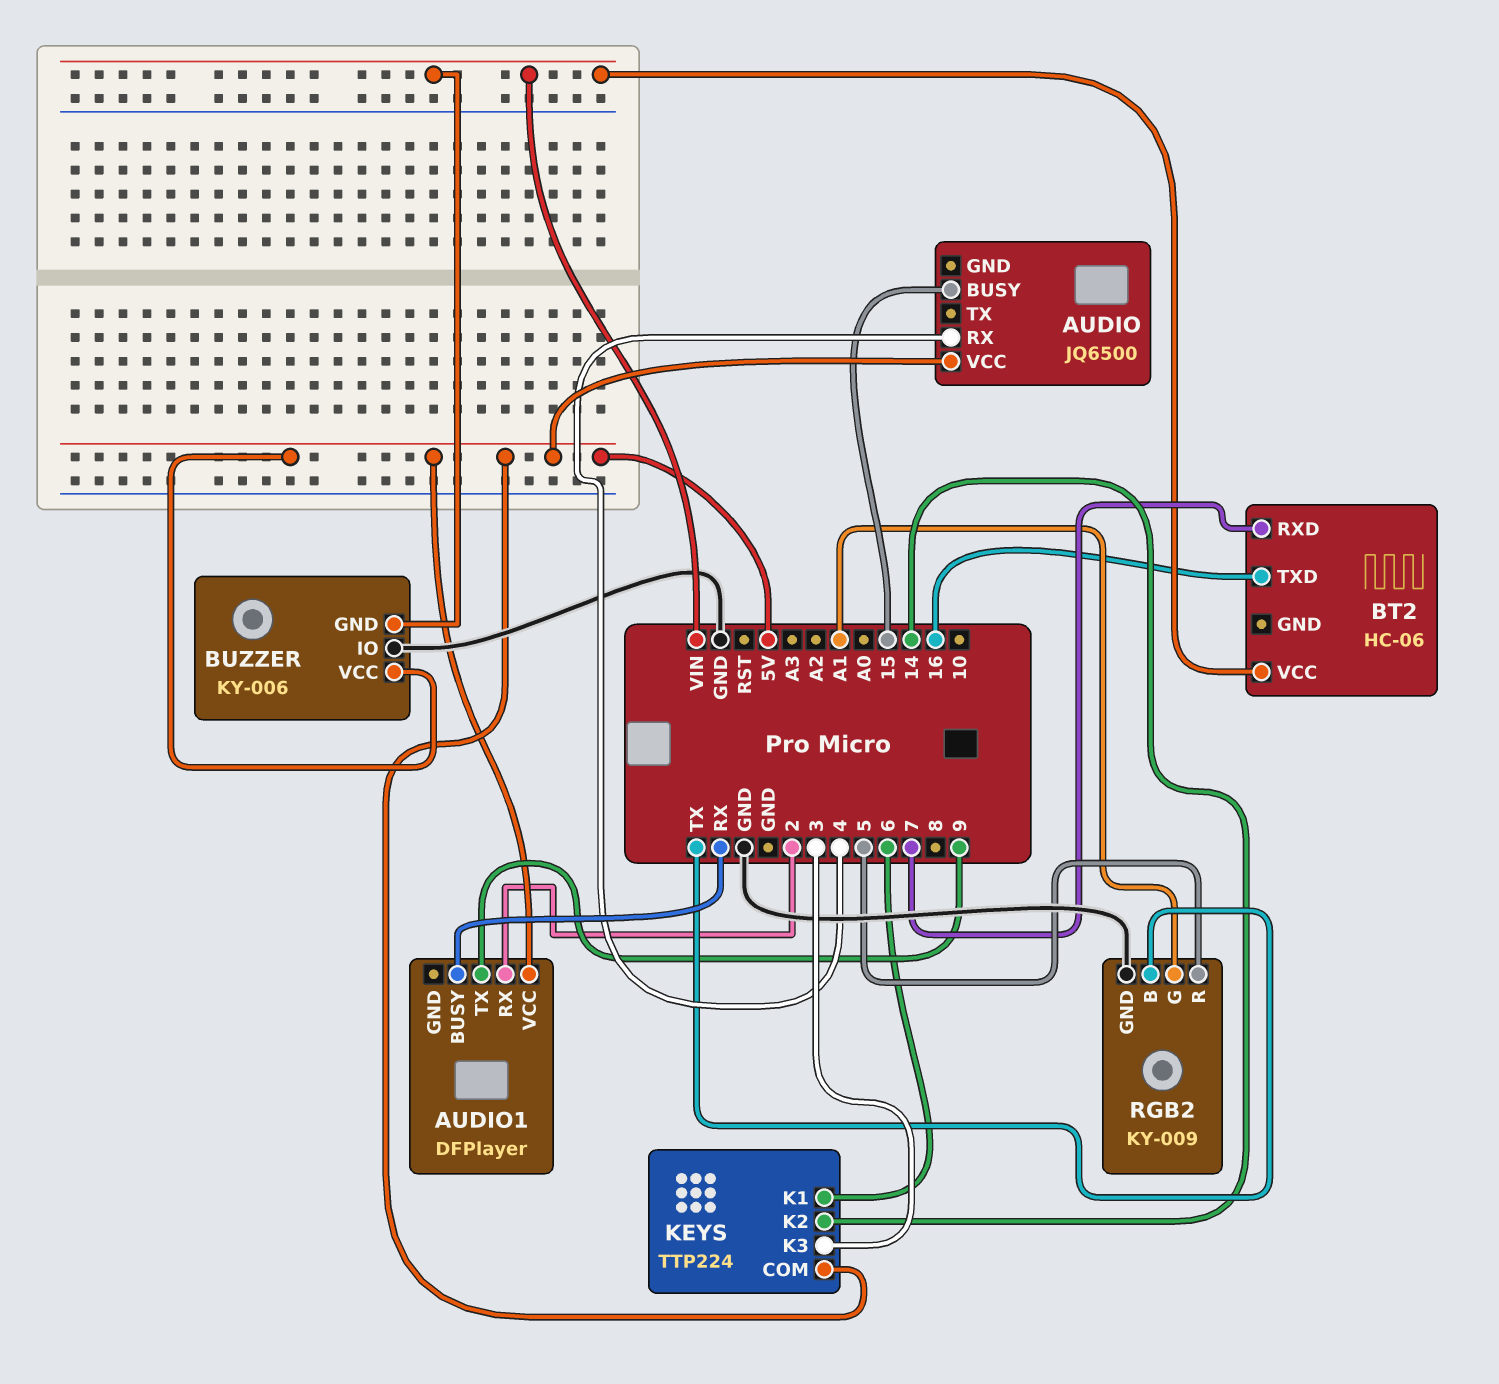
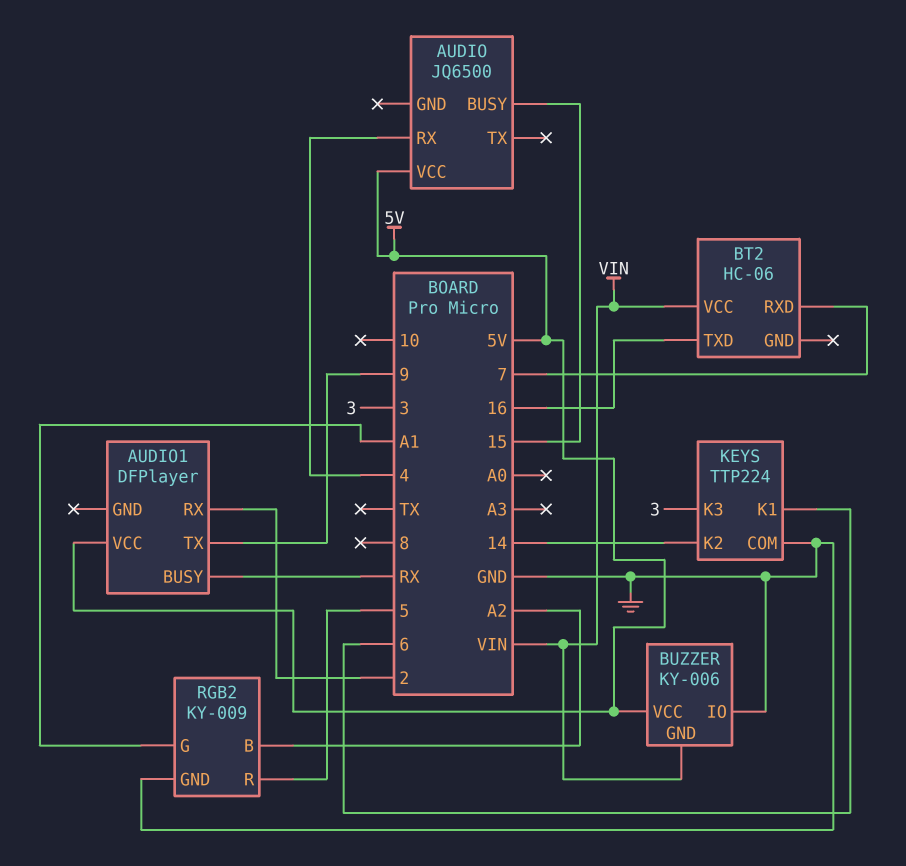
KEYS pin COM: 5V -> GND
RGB2 pin B: TX -> A2

